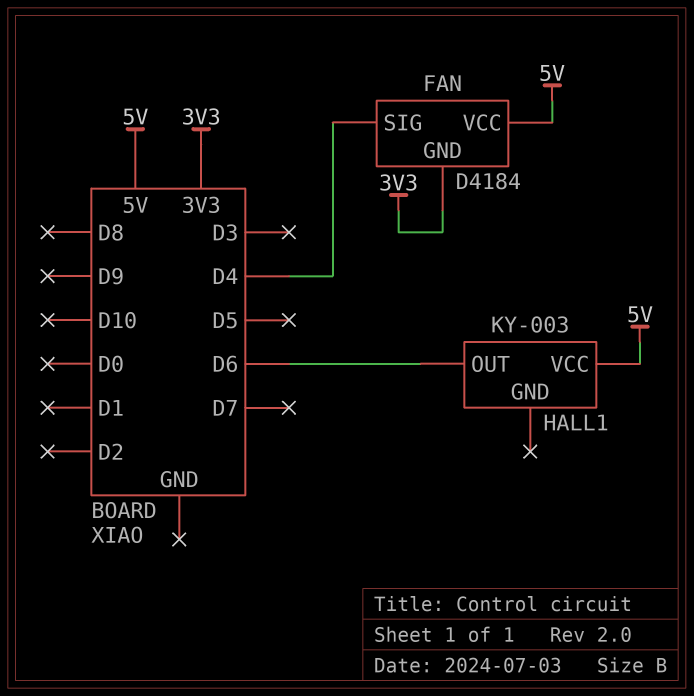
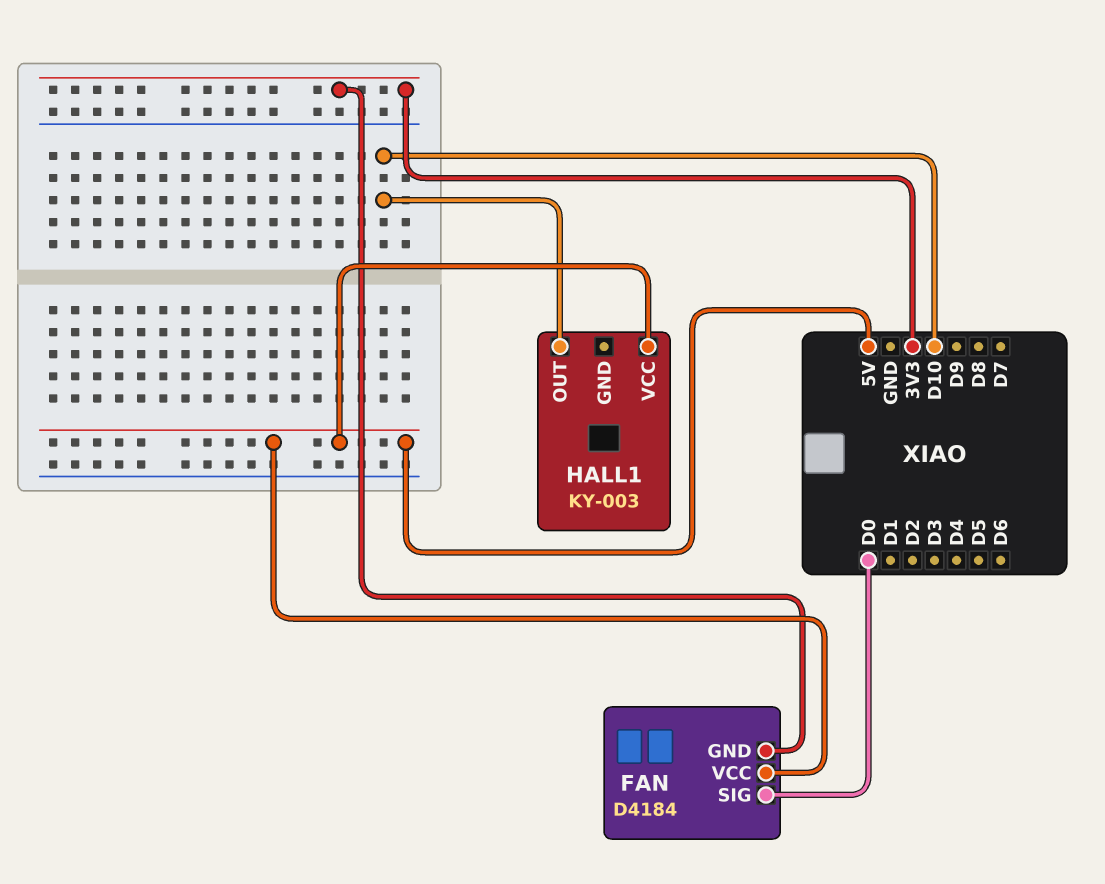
FAN pin SIG: D4 -> D0
HALL1 pin OUT: D6 -> D10

